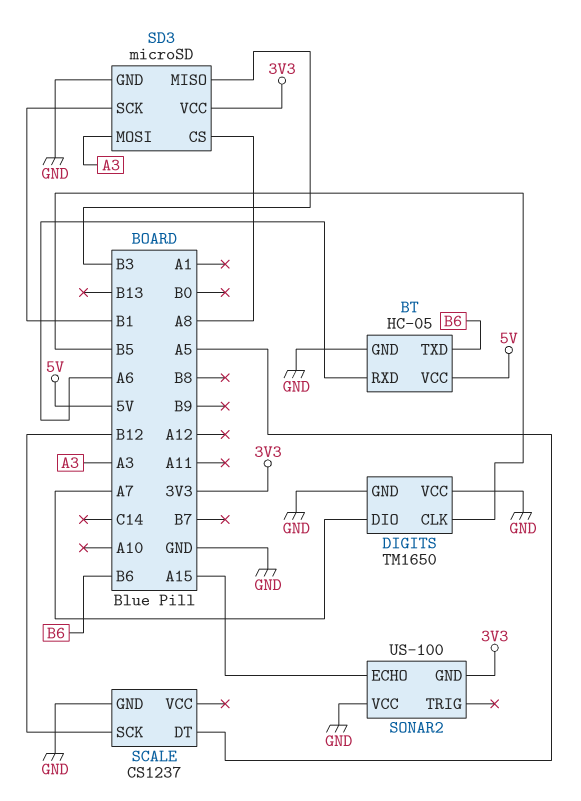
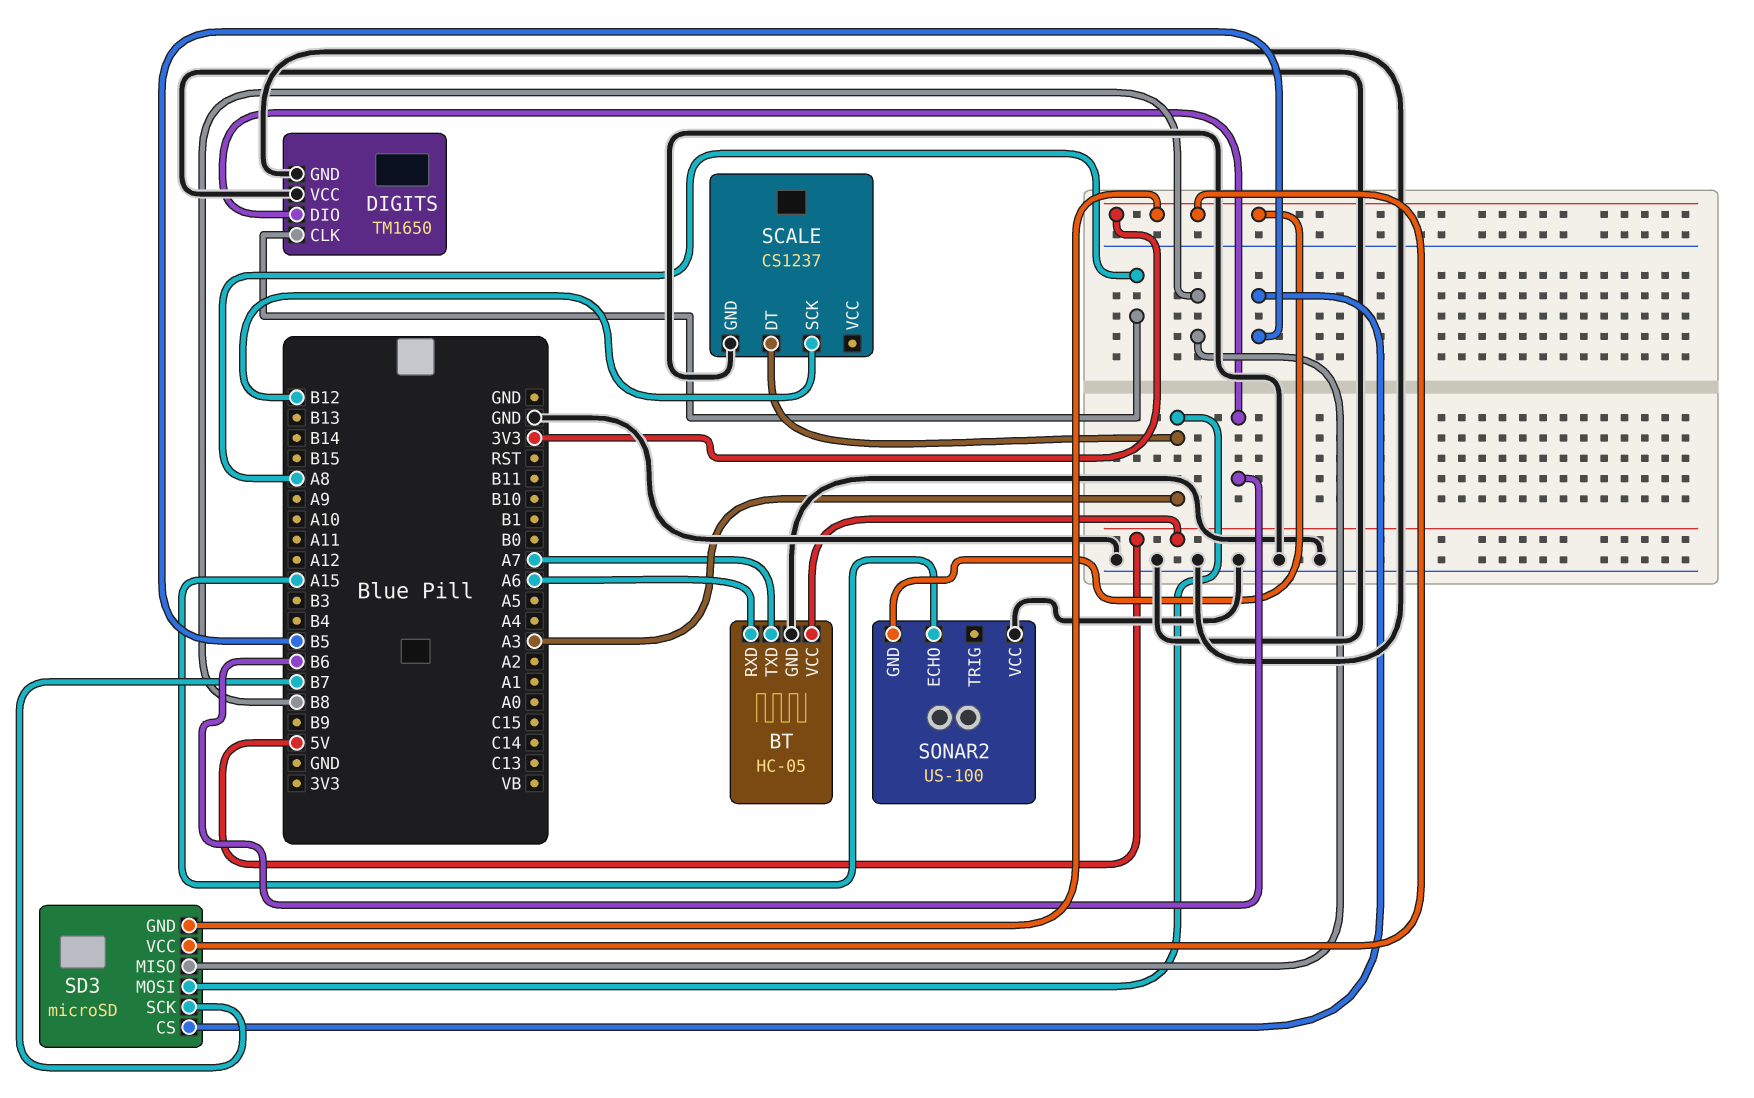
BT pin TXD: B6 -> A7
DIGITS pin CLK: B5 -> A8
DIGITS pin DIO: A7 -> B6
SCALE pin DT: A5 -> A3
SD3 pin CS: A8 -> B5
SD3 pin GND: GND -> 3V3
SD3 pin MISO: B3 -> B8
SD3 pin SCK: B1 -> B7

